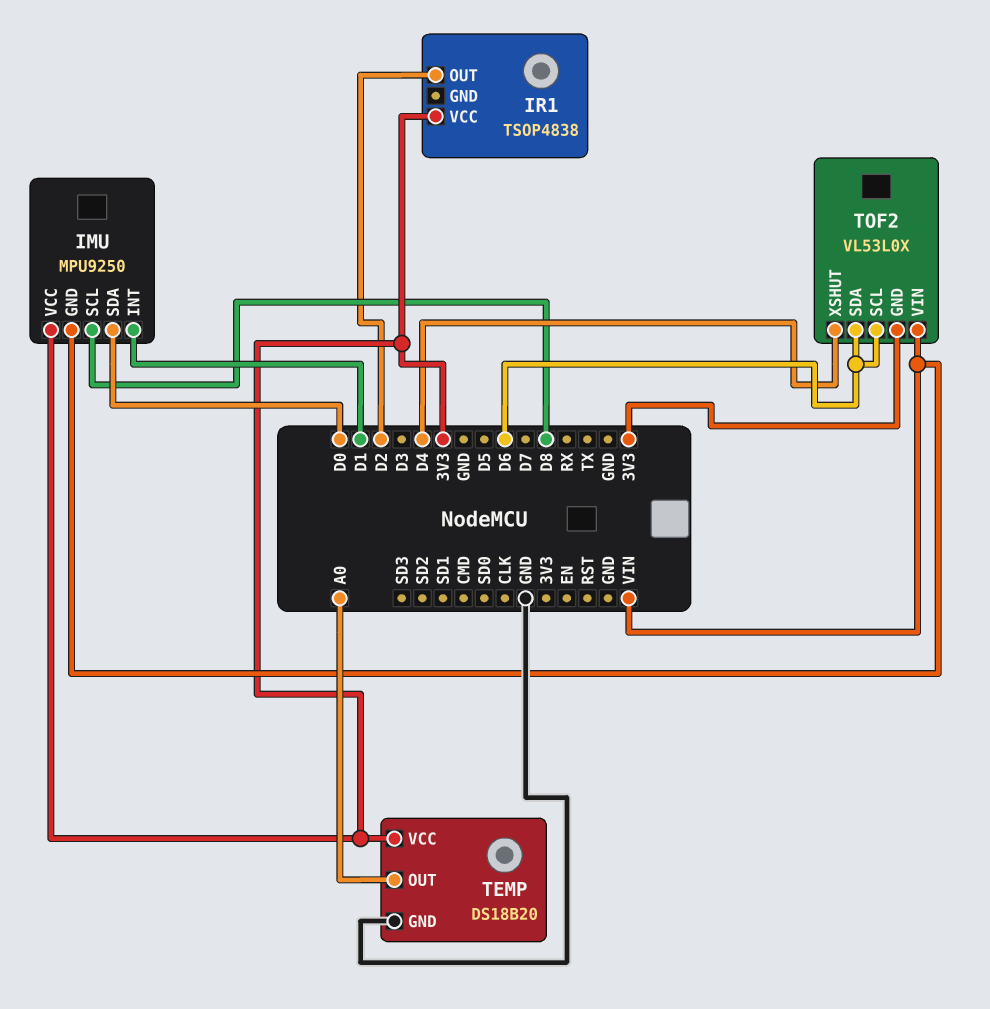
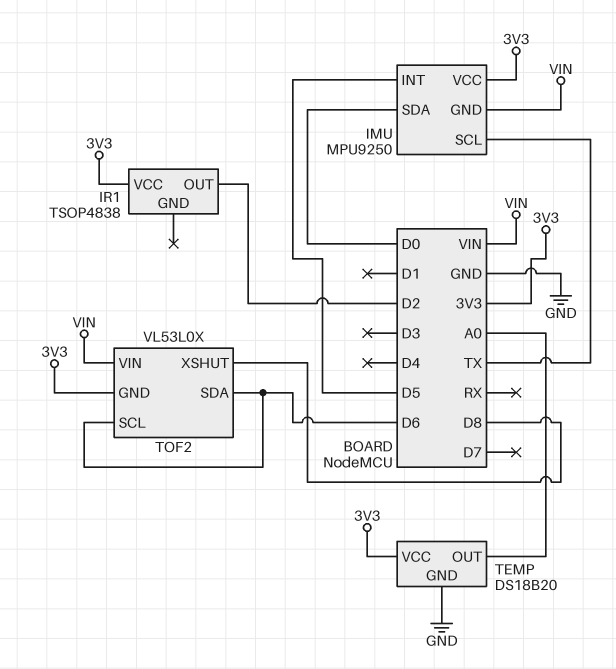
IMU pin INT: D1 -> D5
IMU pin SCL: D8 -> TX
TOF2 pin XSHUT: D4 -> D8

